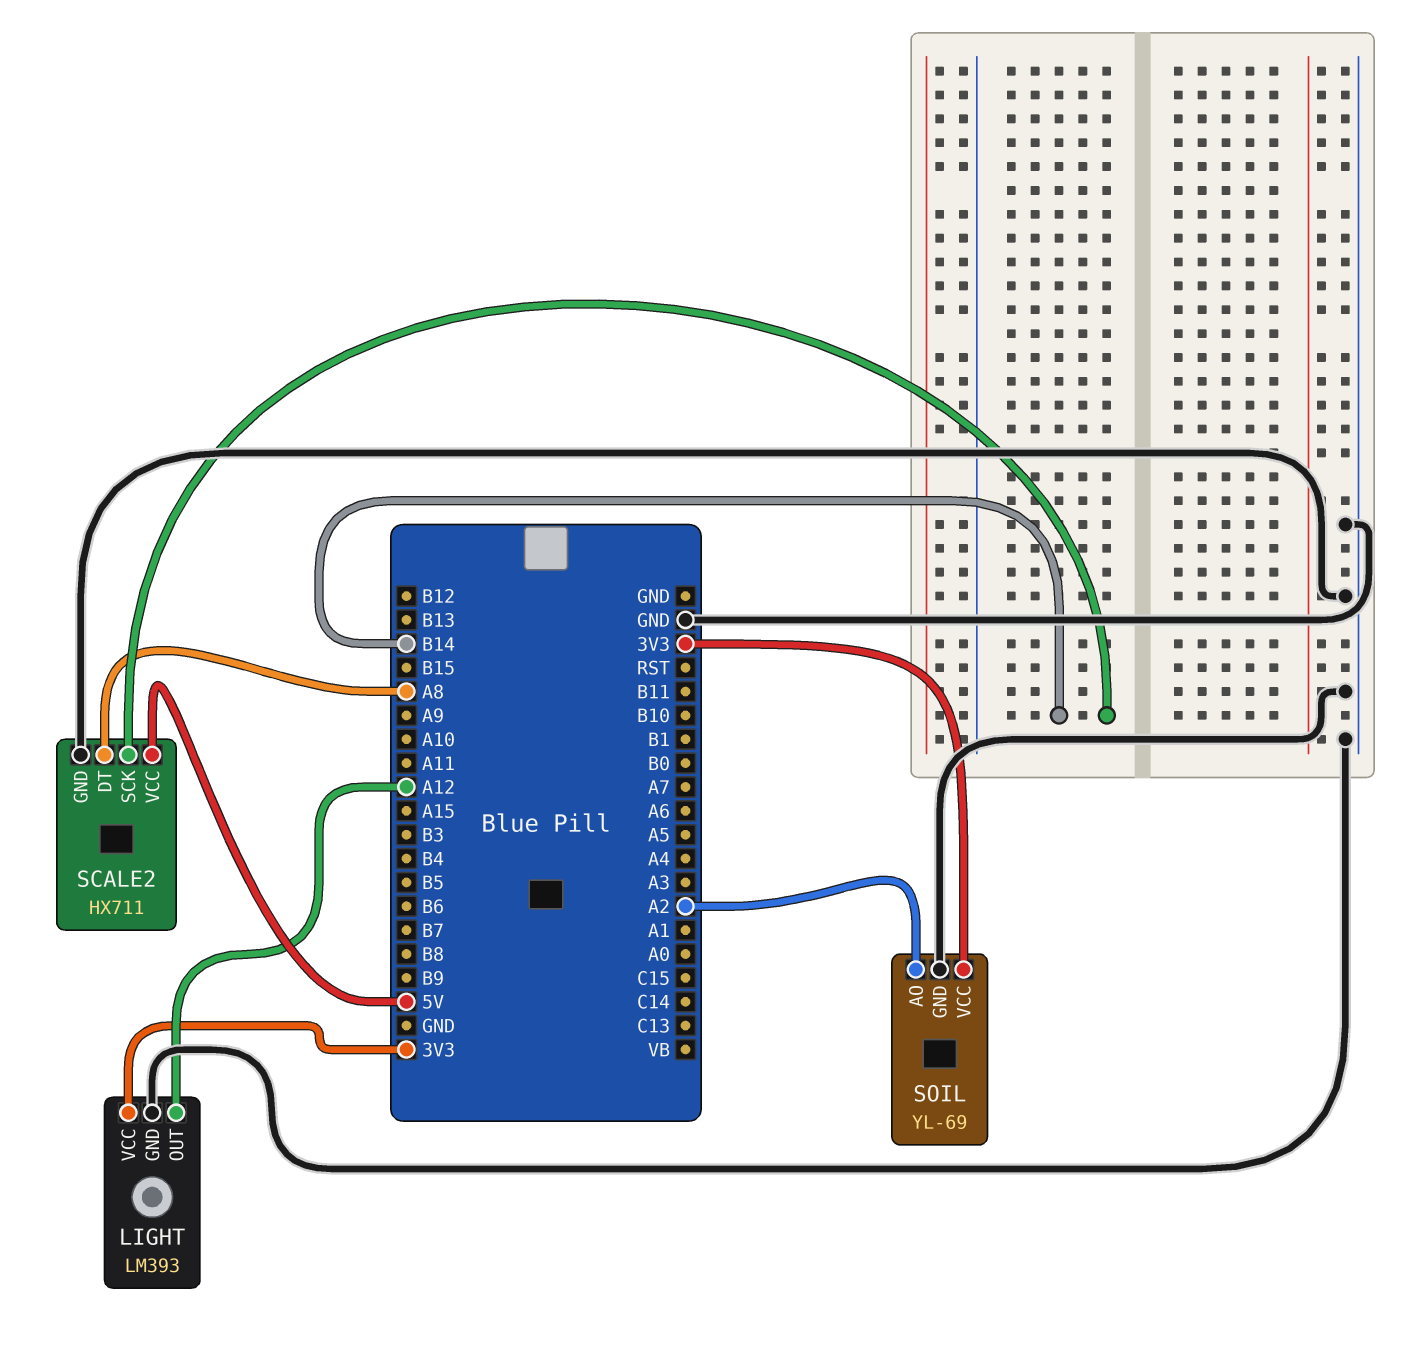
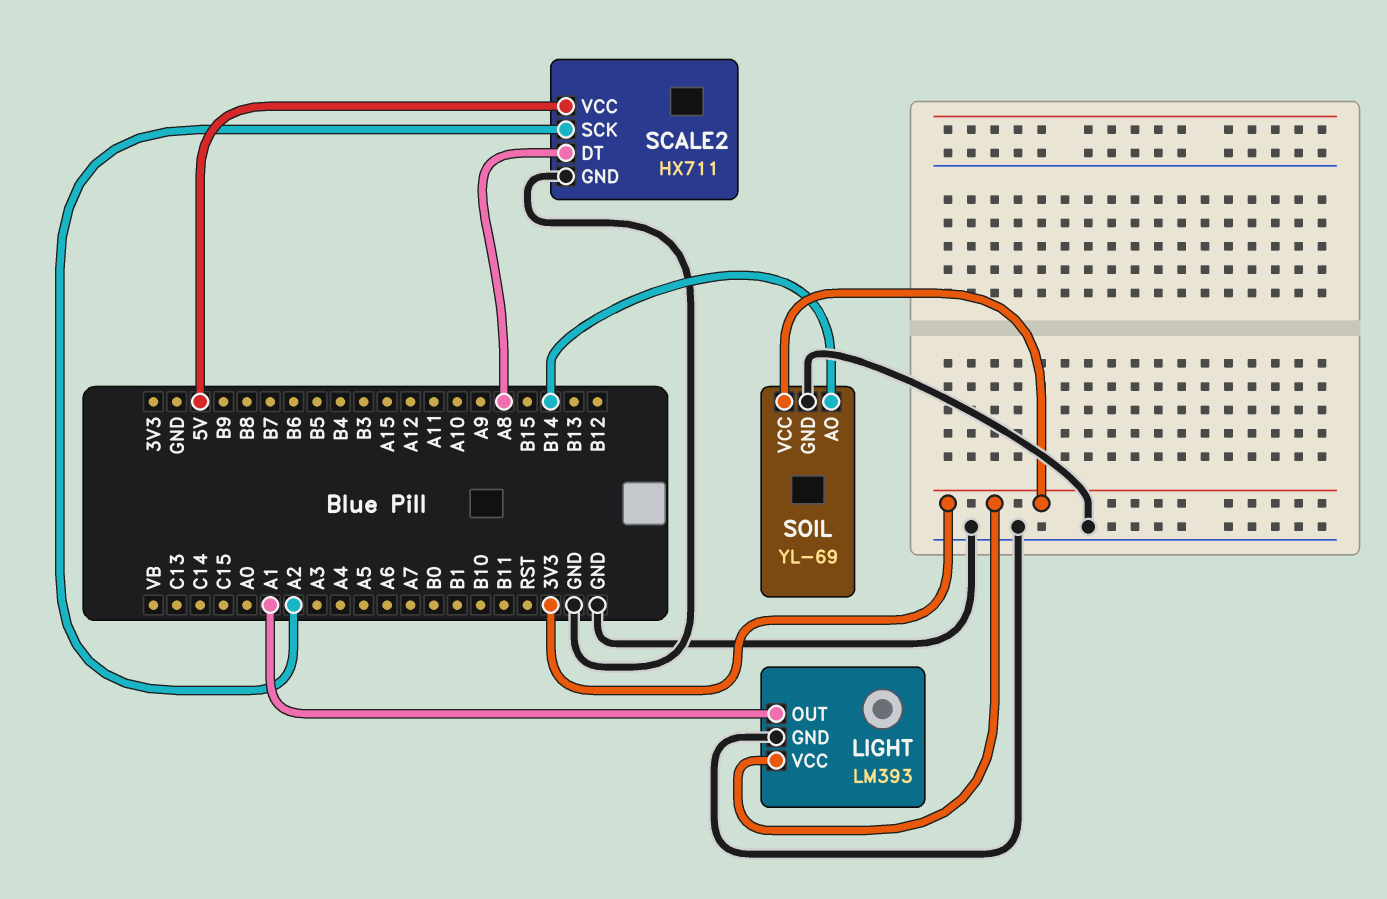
LIGHT pin OUT: A12 -> A1
SCALE2 pin SCK: B14 -> A2
SOIL pin AO: A2 -> B14

